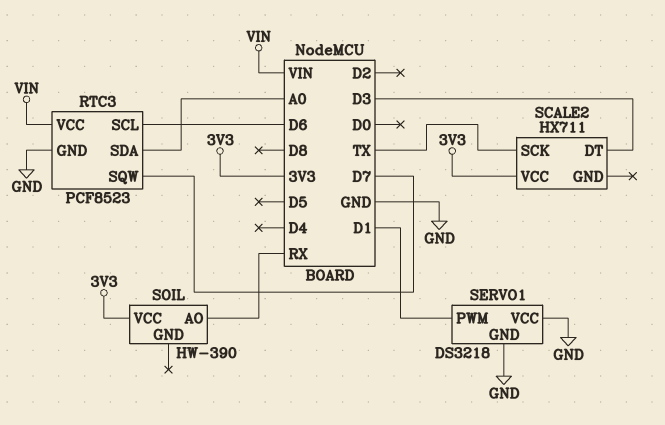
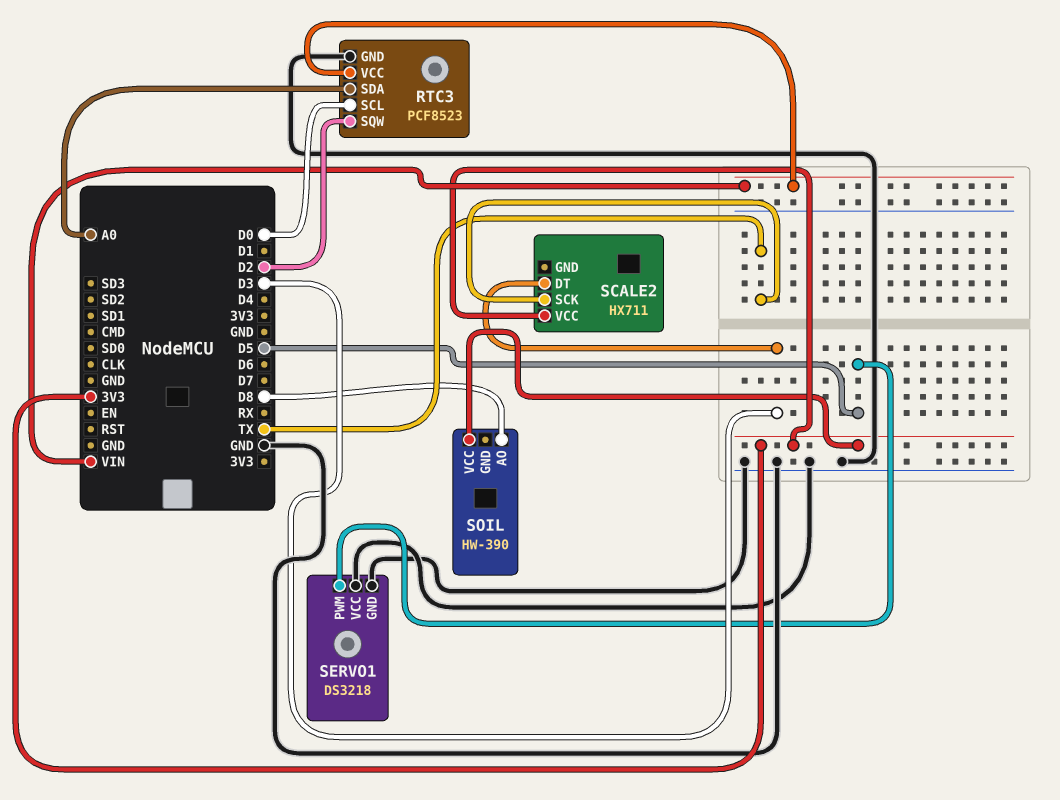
RTC3 pin SCL: D6 -> D0
RTC3 pin SQW: D7 -> D2
SERVO1 pin PWM: D1 -> D5
SOIL pin AO: RX -> D8

